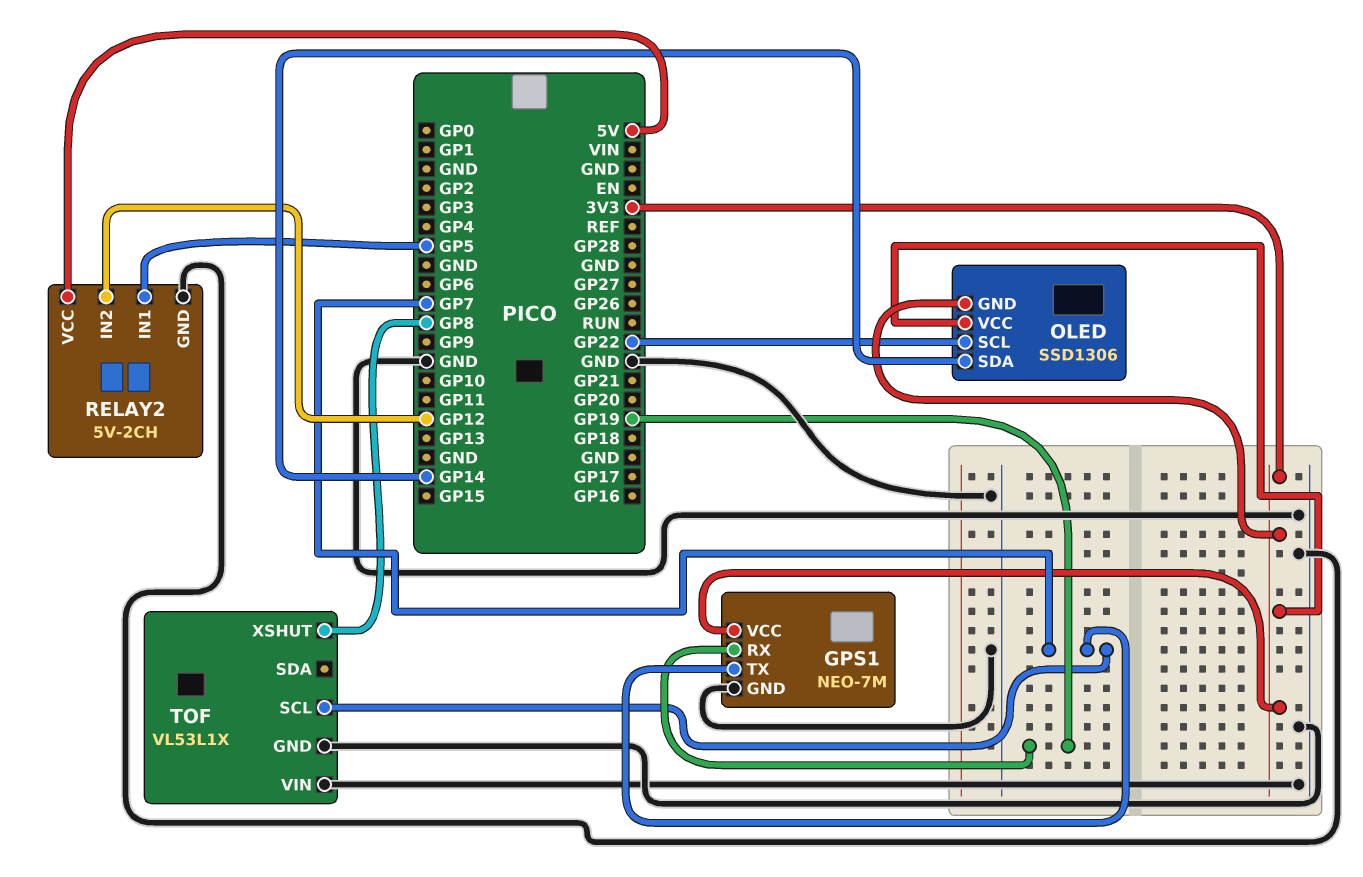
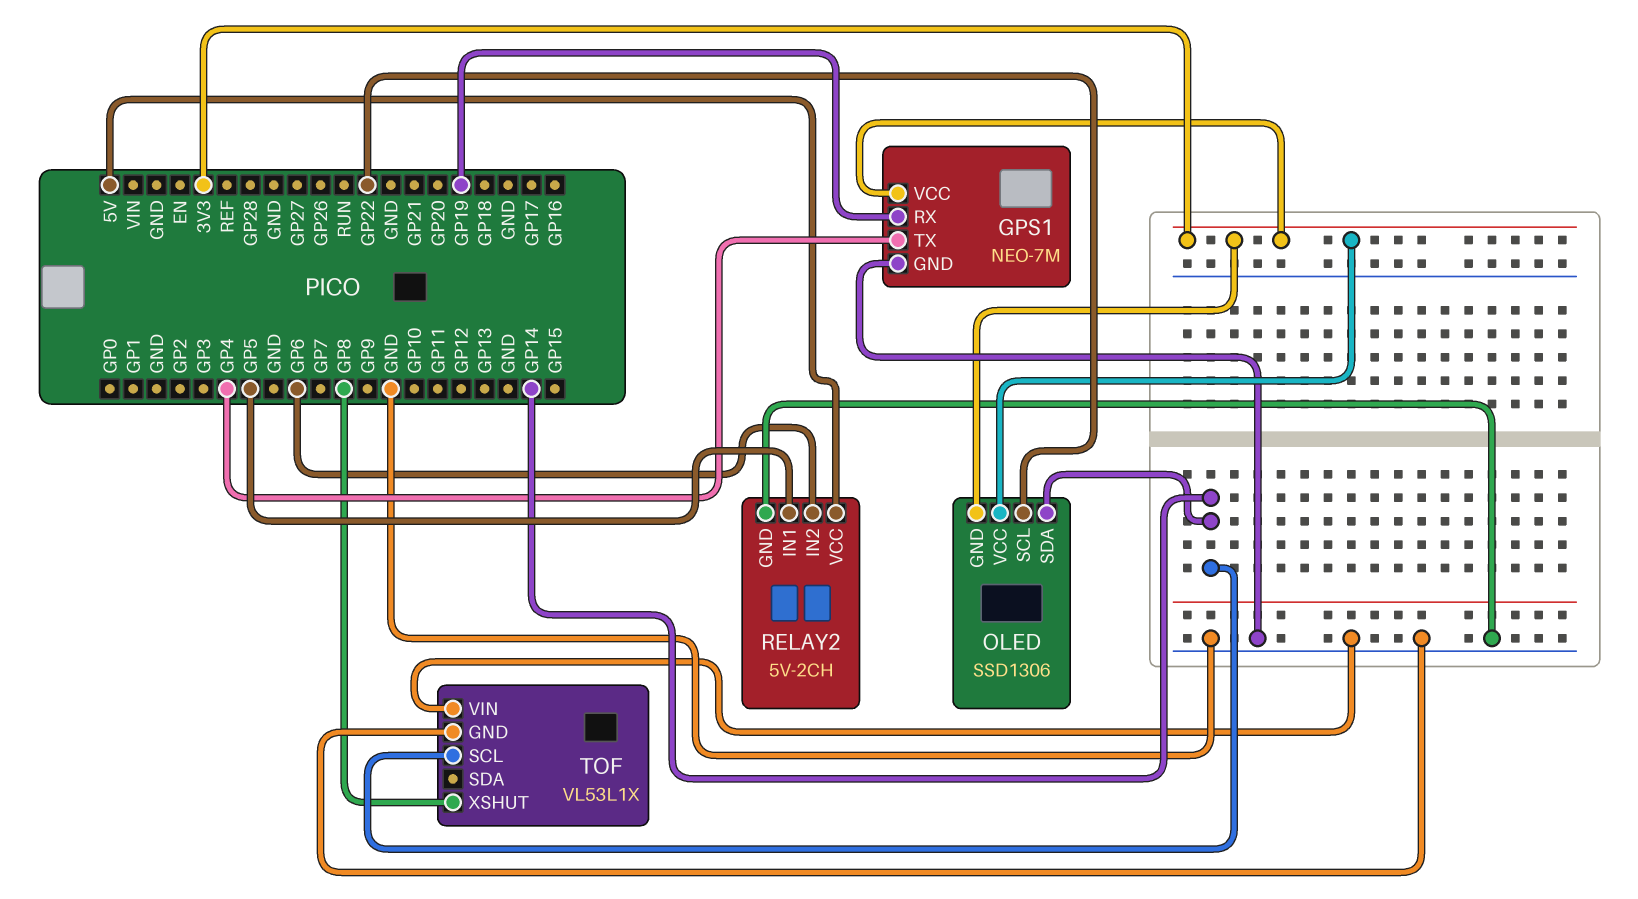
GPS1 pin TX: GP7 -> GP4
RELAY2 pin IN2: GP12 -> GP6
TOF pin SCL: GP7 -> GP14

